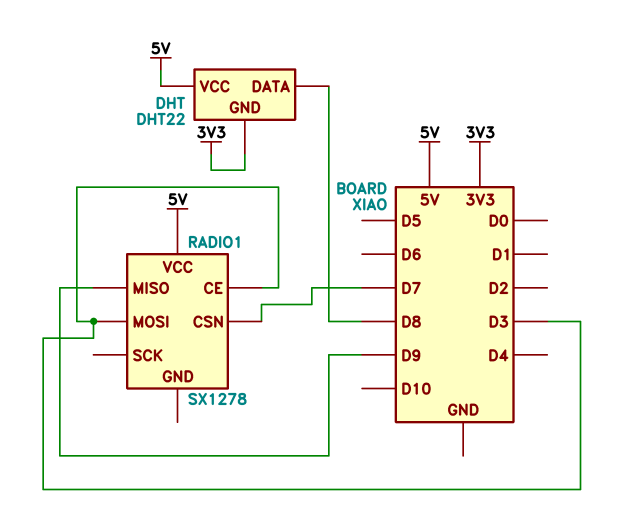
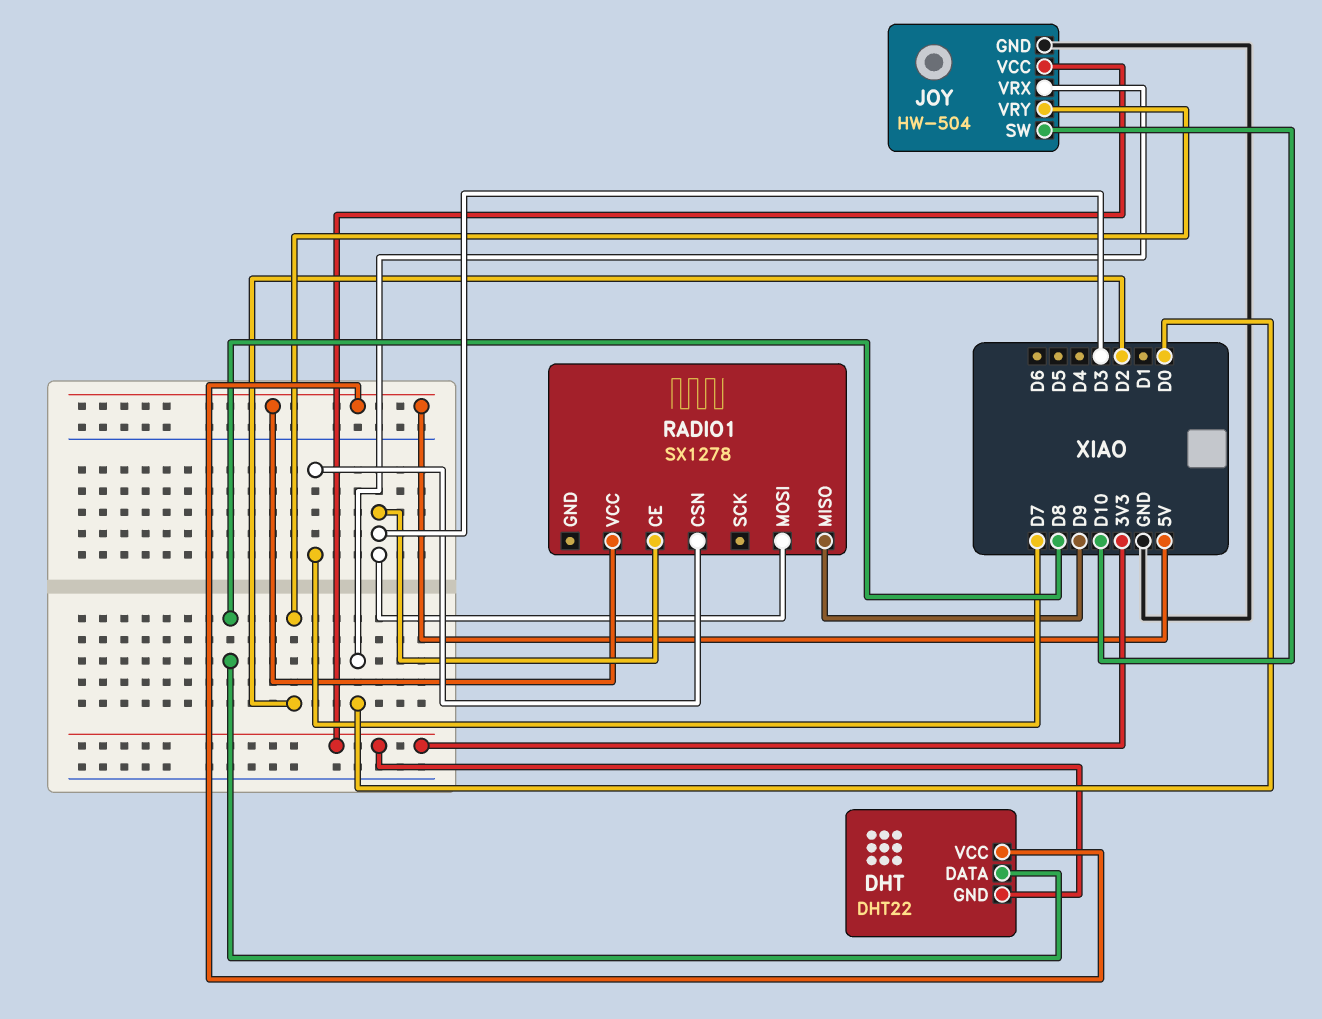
JOY: none -> HW-504
JOY pin GND: none -> GND
JOY pin SW: none -> D10
JOY pin VCC: none -> 3V3
JOY pin VRX: none -> D0
JOY pin VRY: none -> D2

